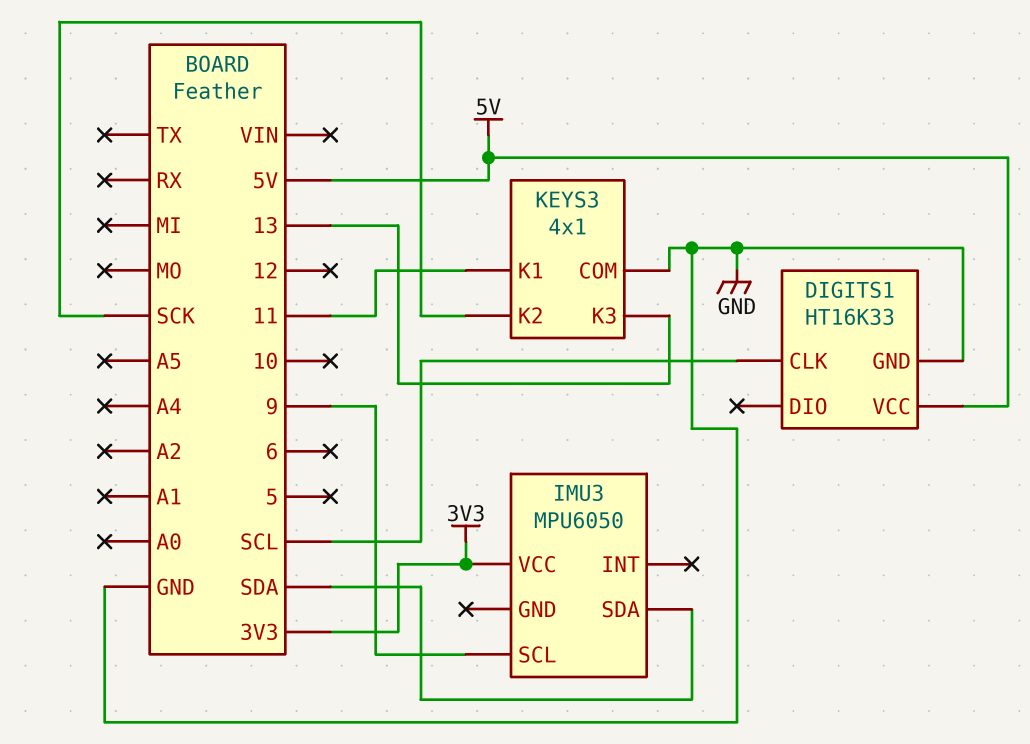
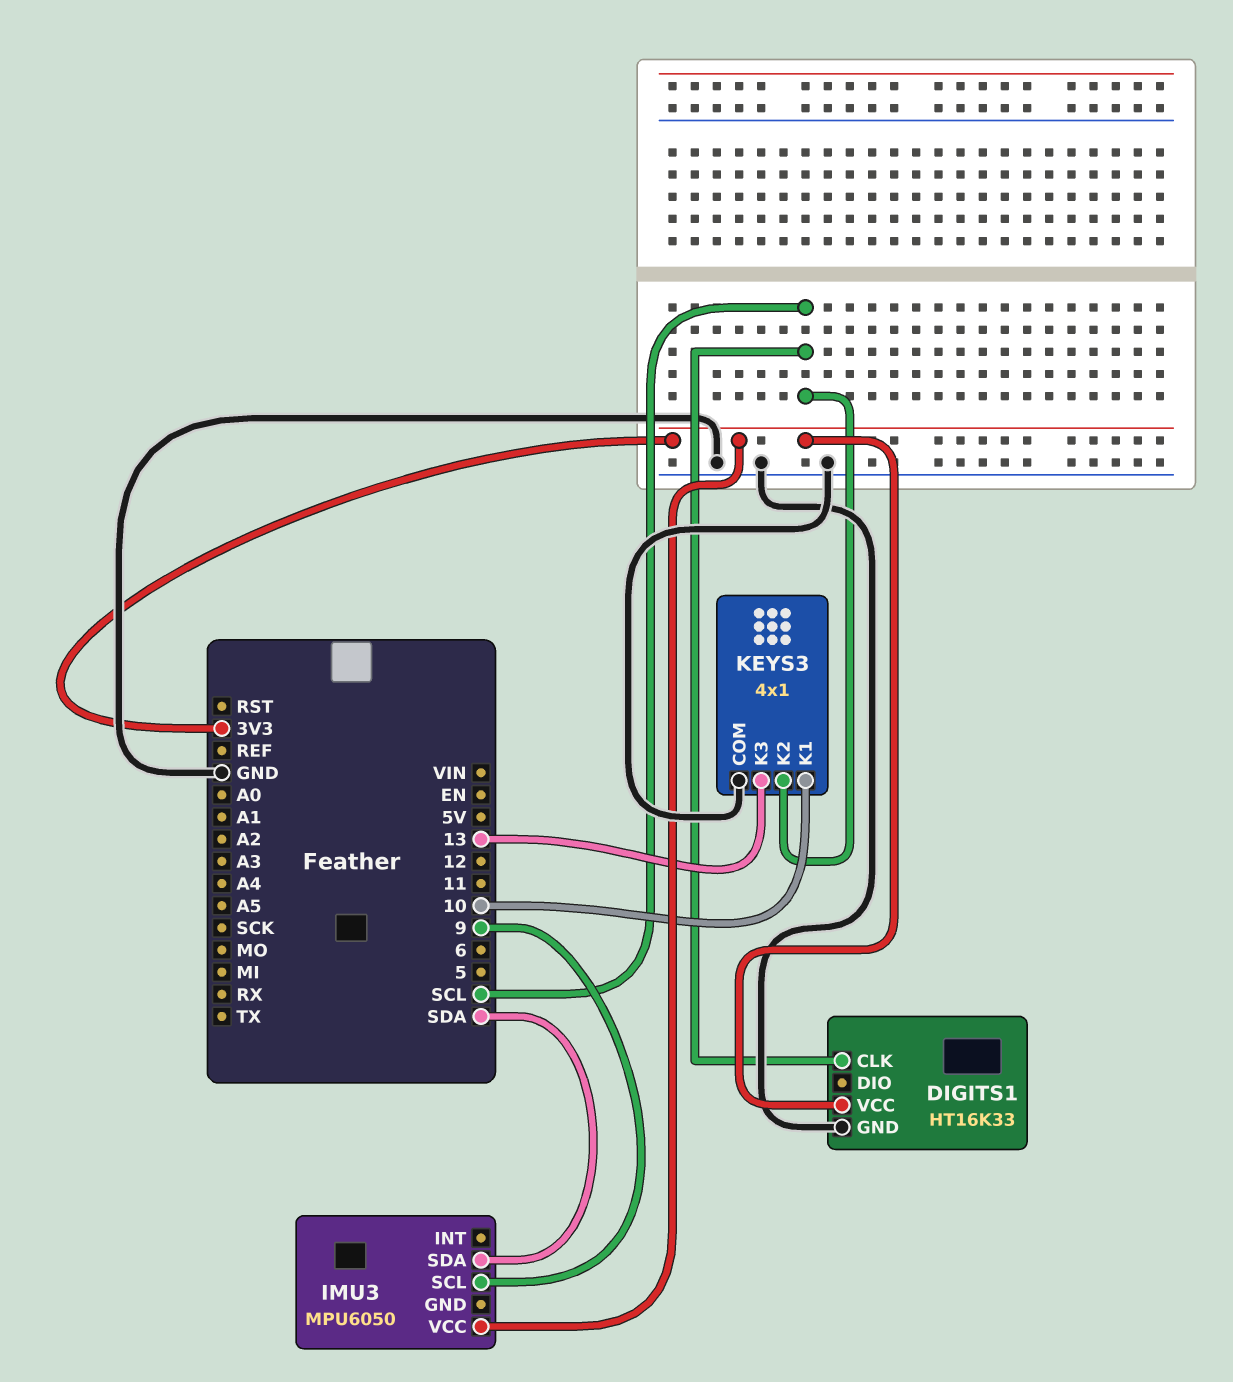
DIGITS1 pin VCC: 5V -> 3V3
KEYS3 pin K1: 11 -> 10
KEYS3 pin K2: SCK -> SCL

